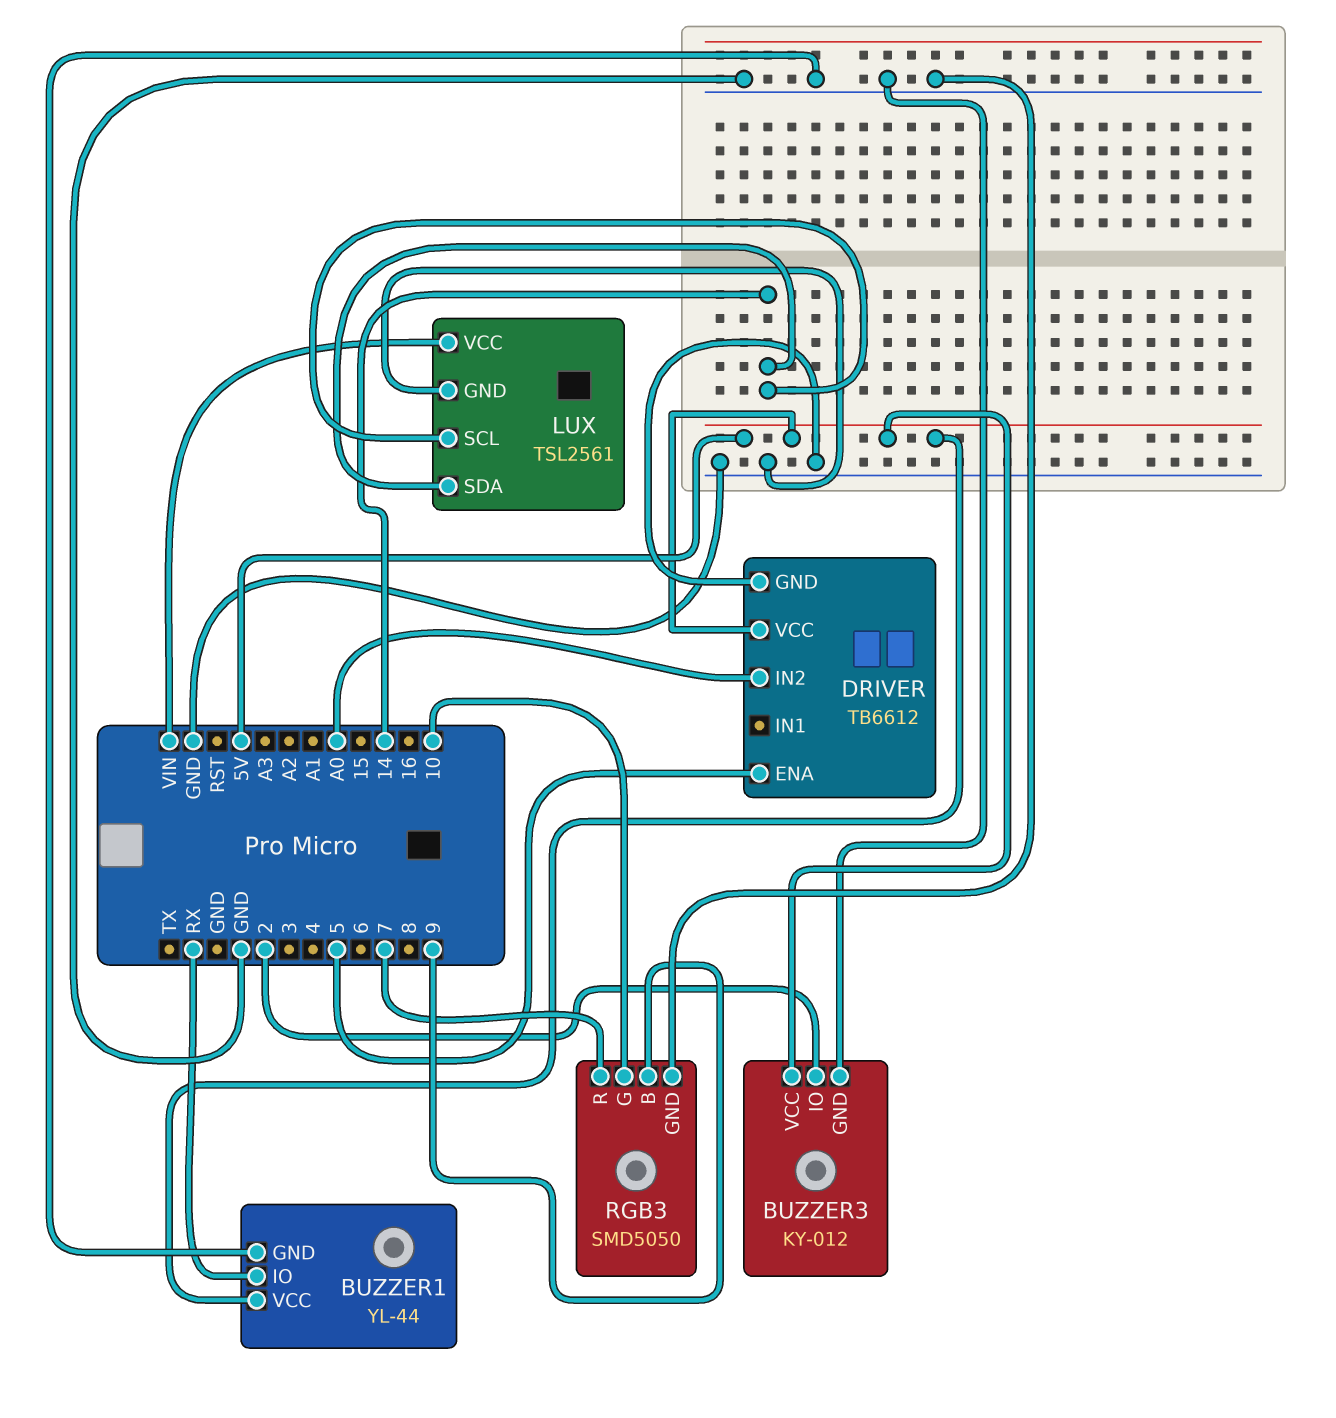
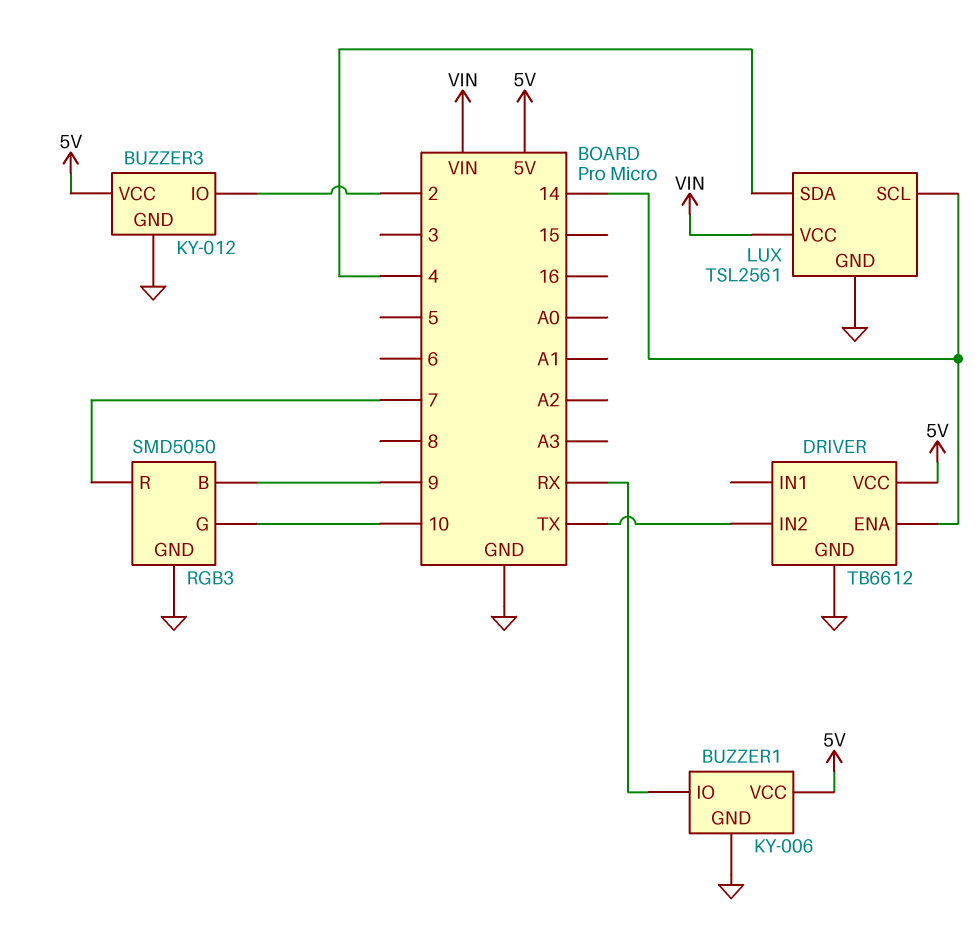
BUZZER1: YL-44 -> KY-006
DRIVER pin ENA: 5 -> 14
DRIVER pin IN2: A0 -> TX
LUX pin SDA: 14 -> 4

